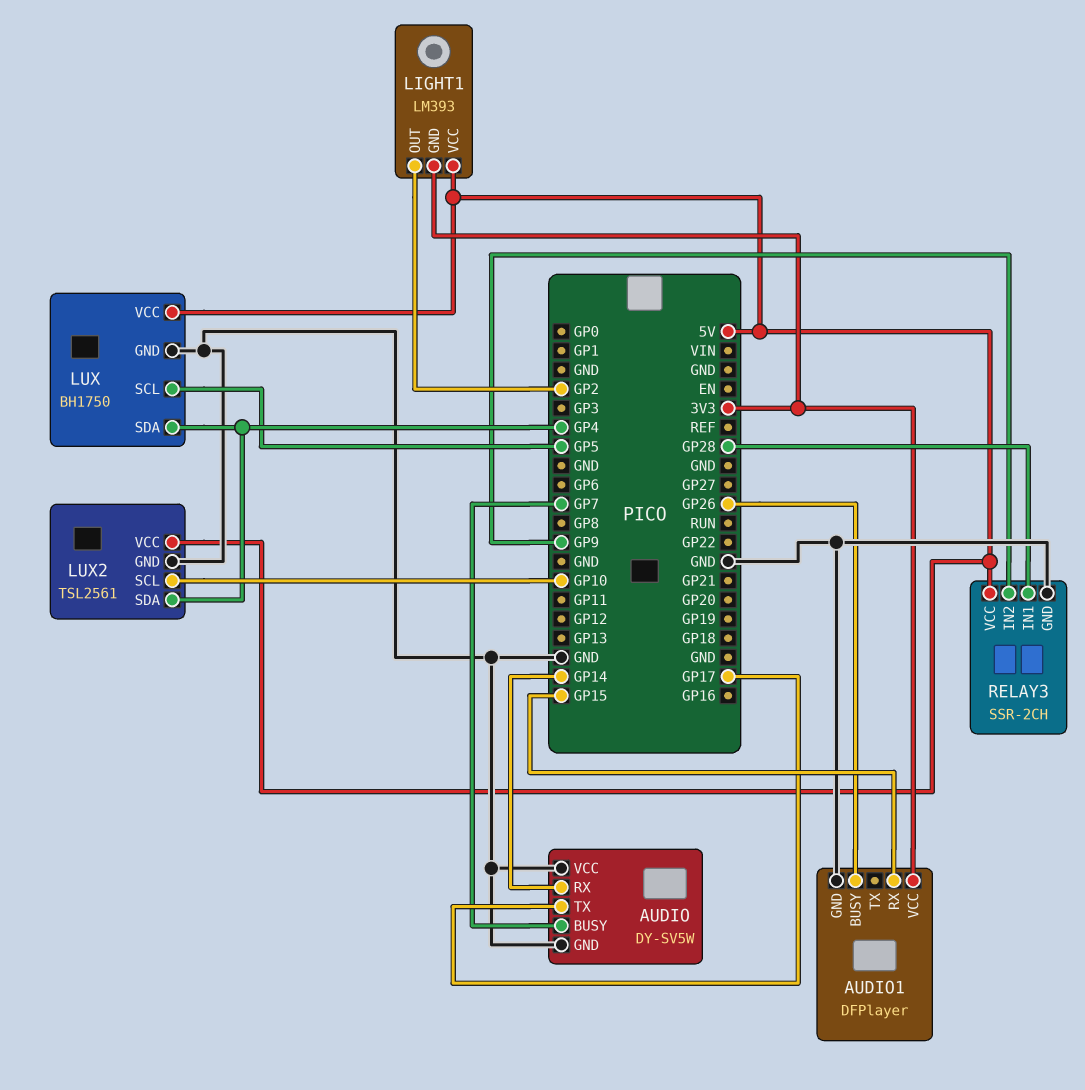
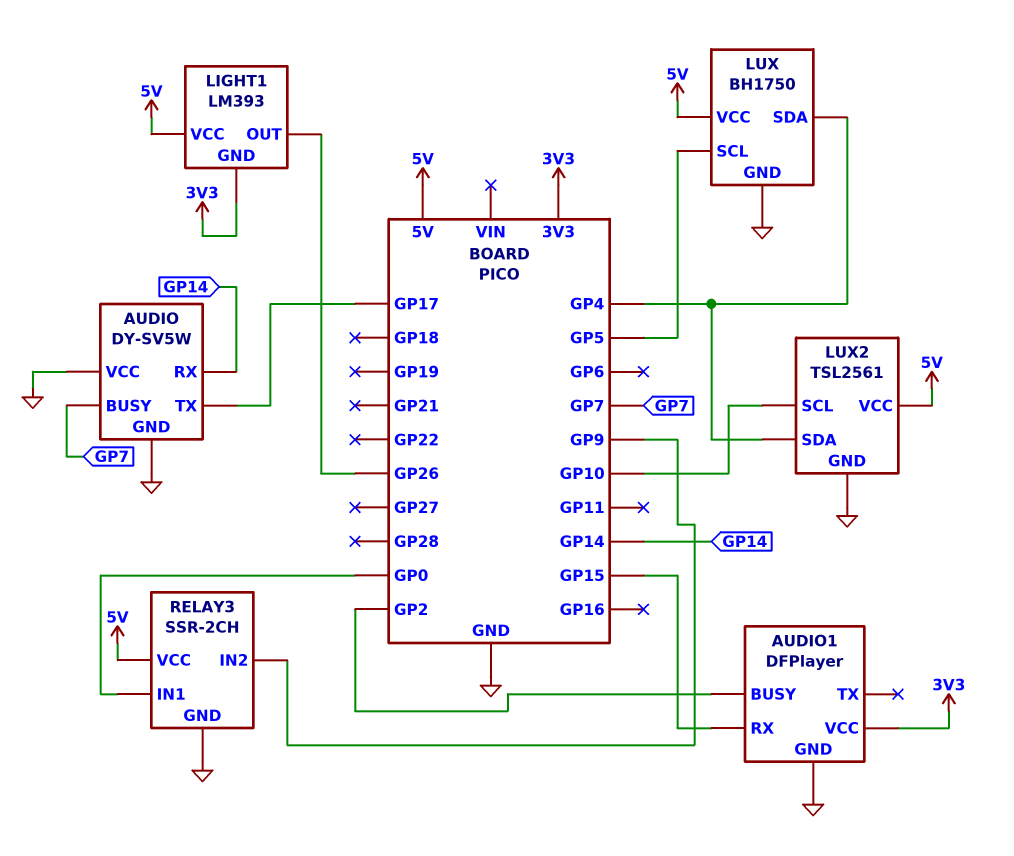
AUDIO1 pin BUSY: GP26 -> GP2
LIGHT1 pin OUT: GP2 -> GP26
RELAY3 pin IN1: GP28 -> GP0

